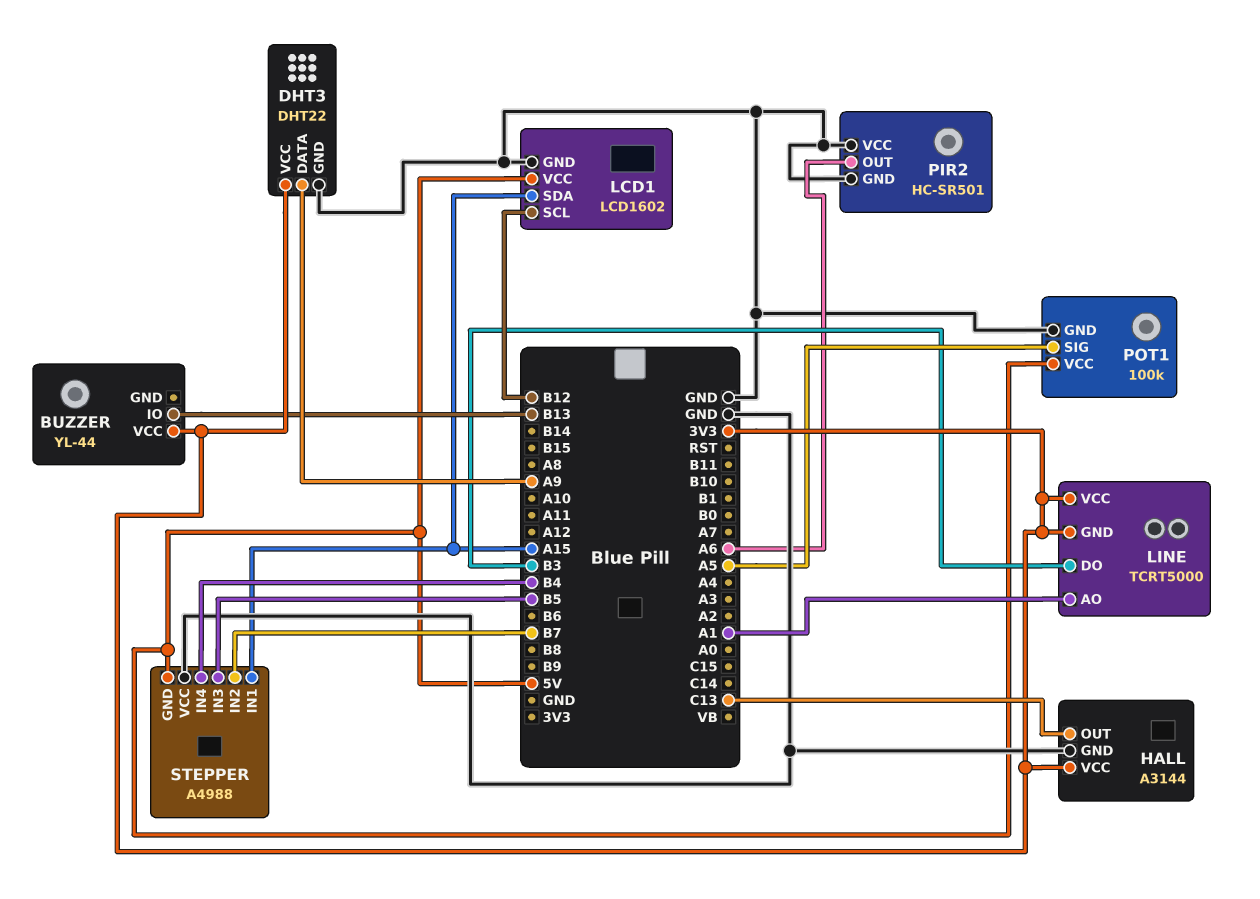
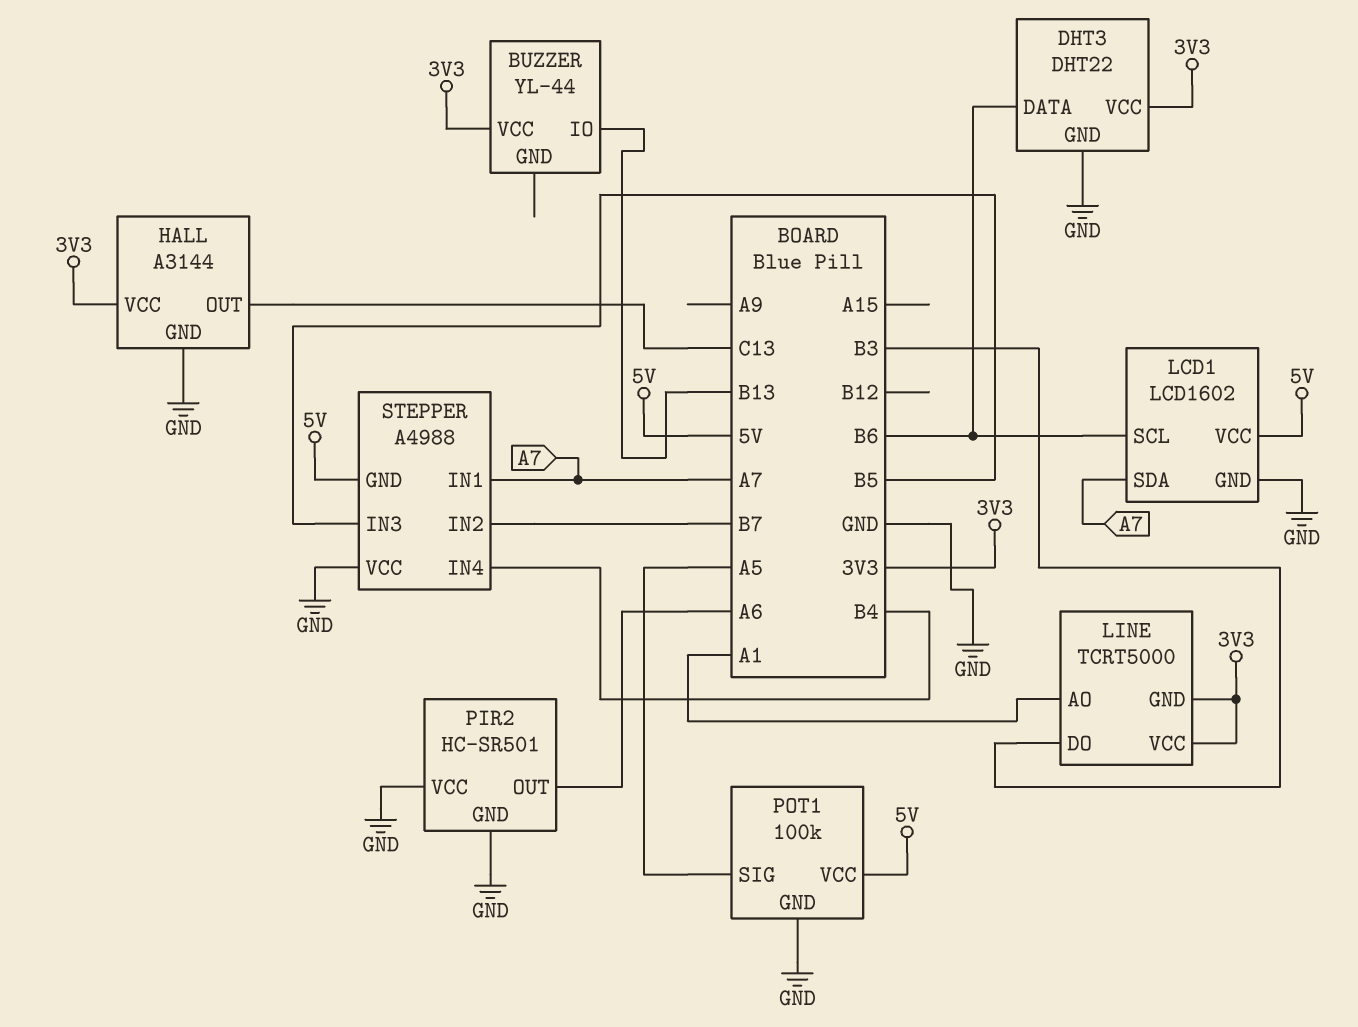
DHT3 pin DATA: A9 -> B6
LCD1 pin SCL: B12 -> B6
LCD1 pin SDA: A15 -> A7
STEPPER pin IN1: A15 -> A7

